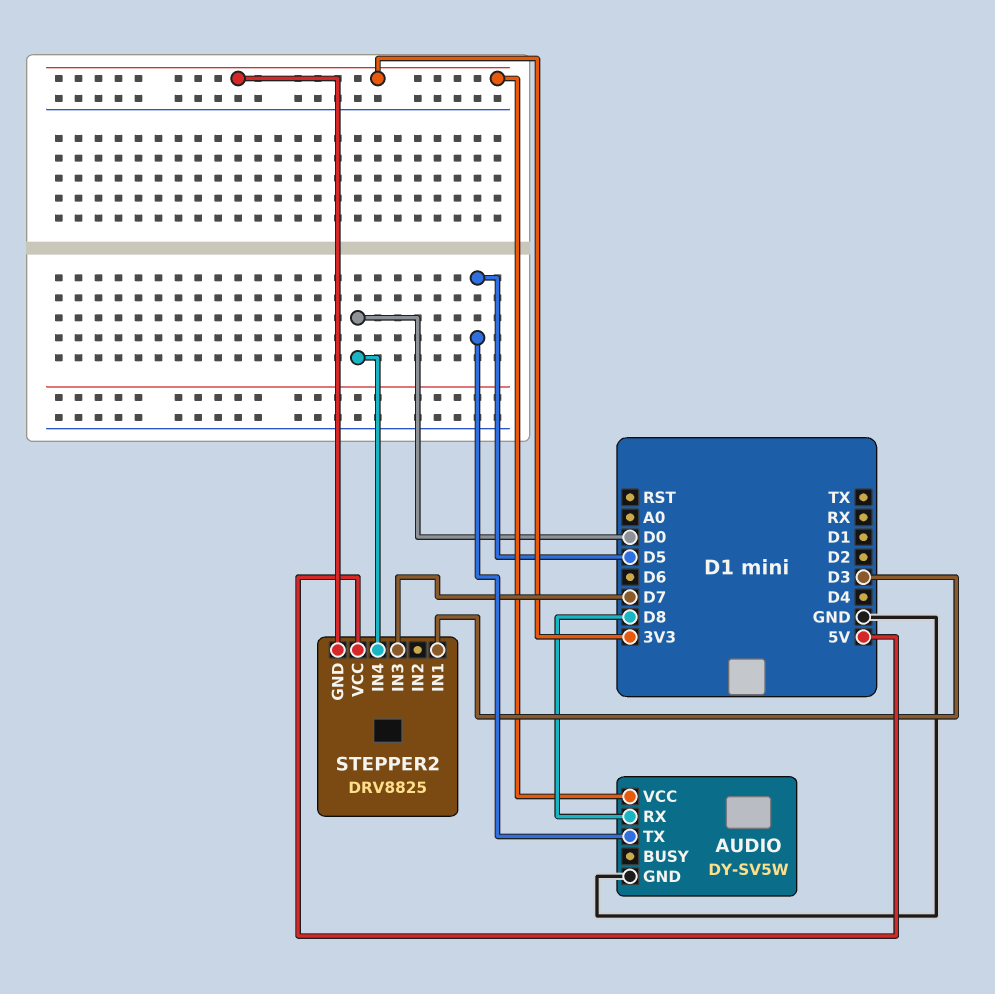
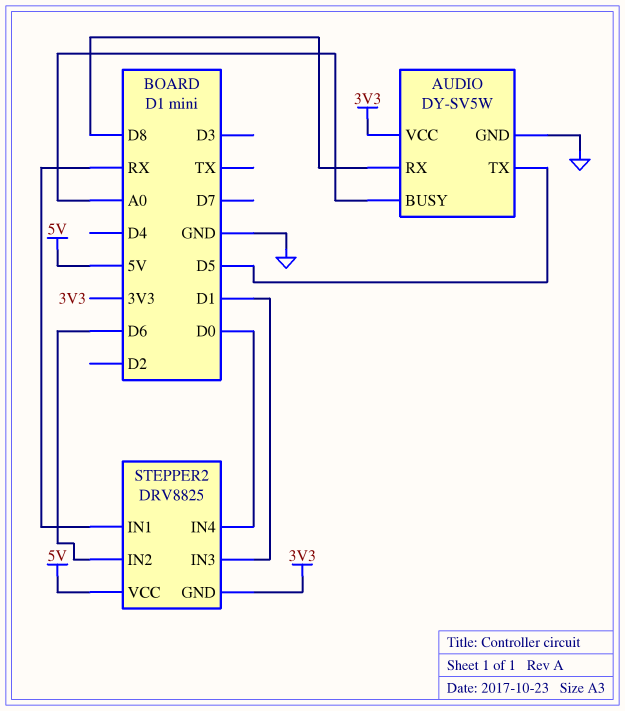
AUDIO pin BUSY: none -> A0
STEPPER2 pin IN1: D3 -> RX
STEPPER2 pin IN2: none -> D6
STEPPER2 pin IN3: D7 -> D1

